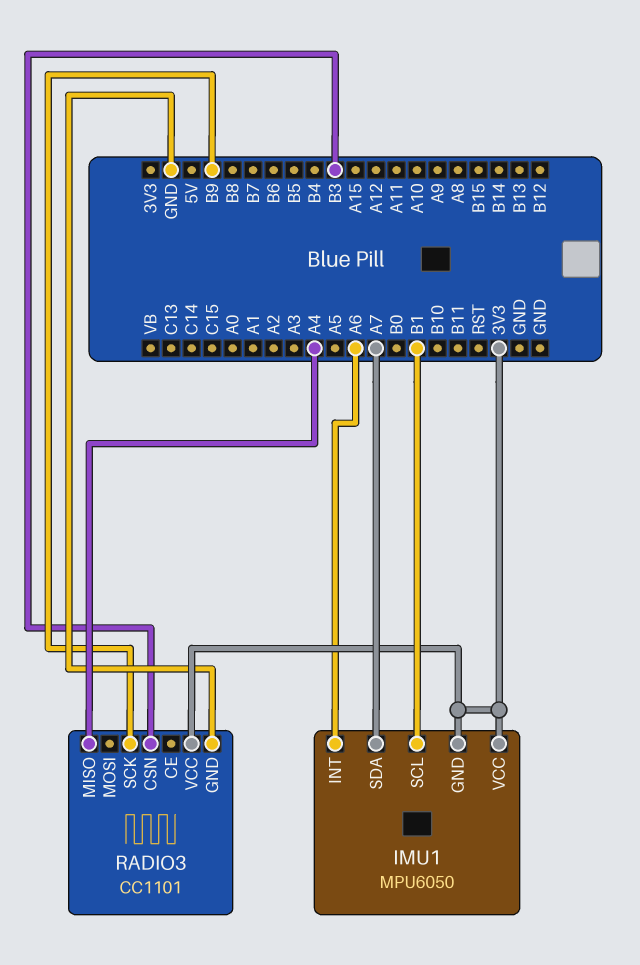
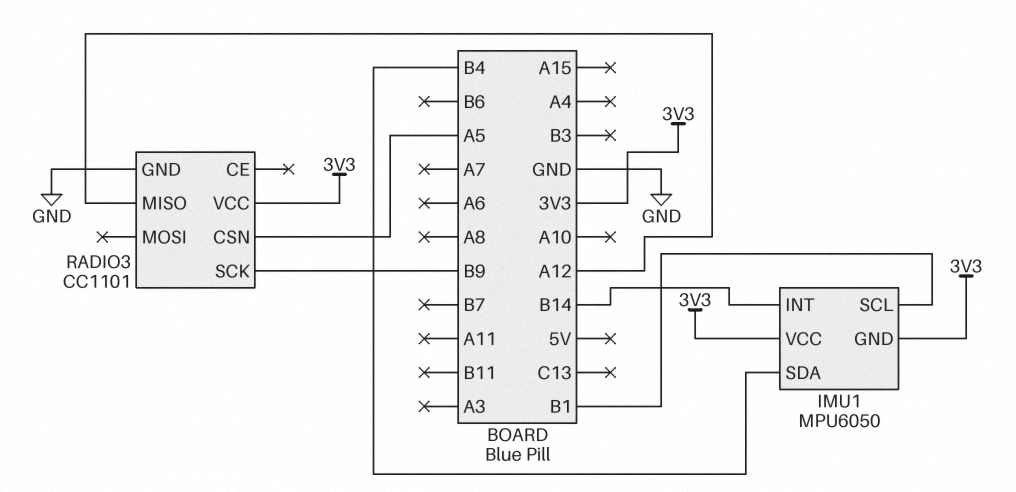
IMU1 pin INT: A6 -> B14
IMU1 pin SDA: A7 -> B4
RADIO3 pin CSN: B3 -> A5
RADIO3 pin MISO: A4 -> A12

